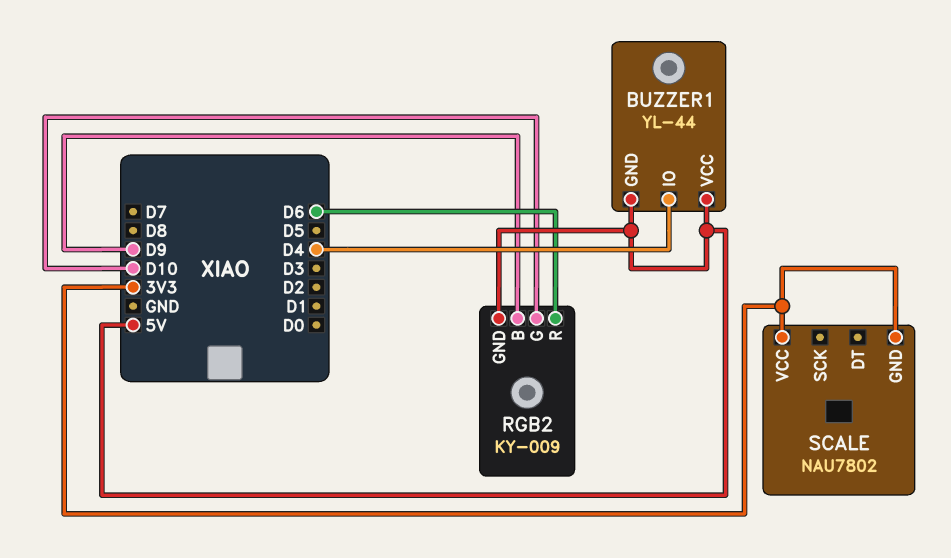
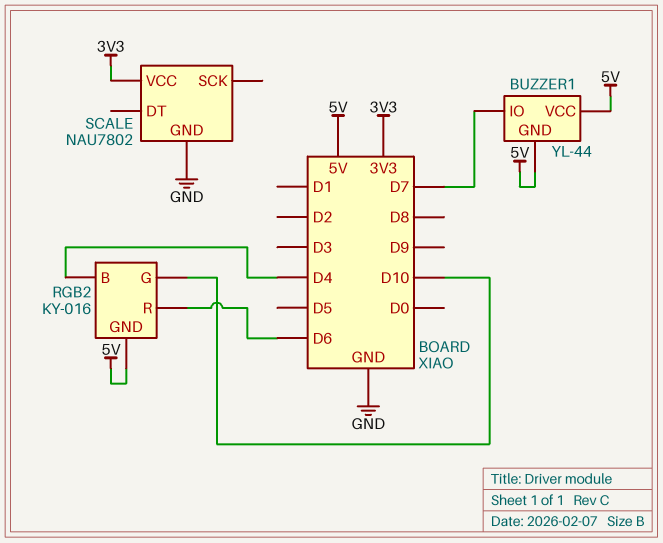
BUZZER1 pin IO: D4 -> D7
RGB2: KY-009 -> KY-016
RGB2 pin B: D9 -> D4
SCALE pin GND: 3V3 -> GND

